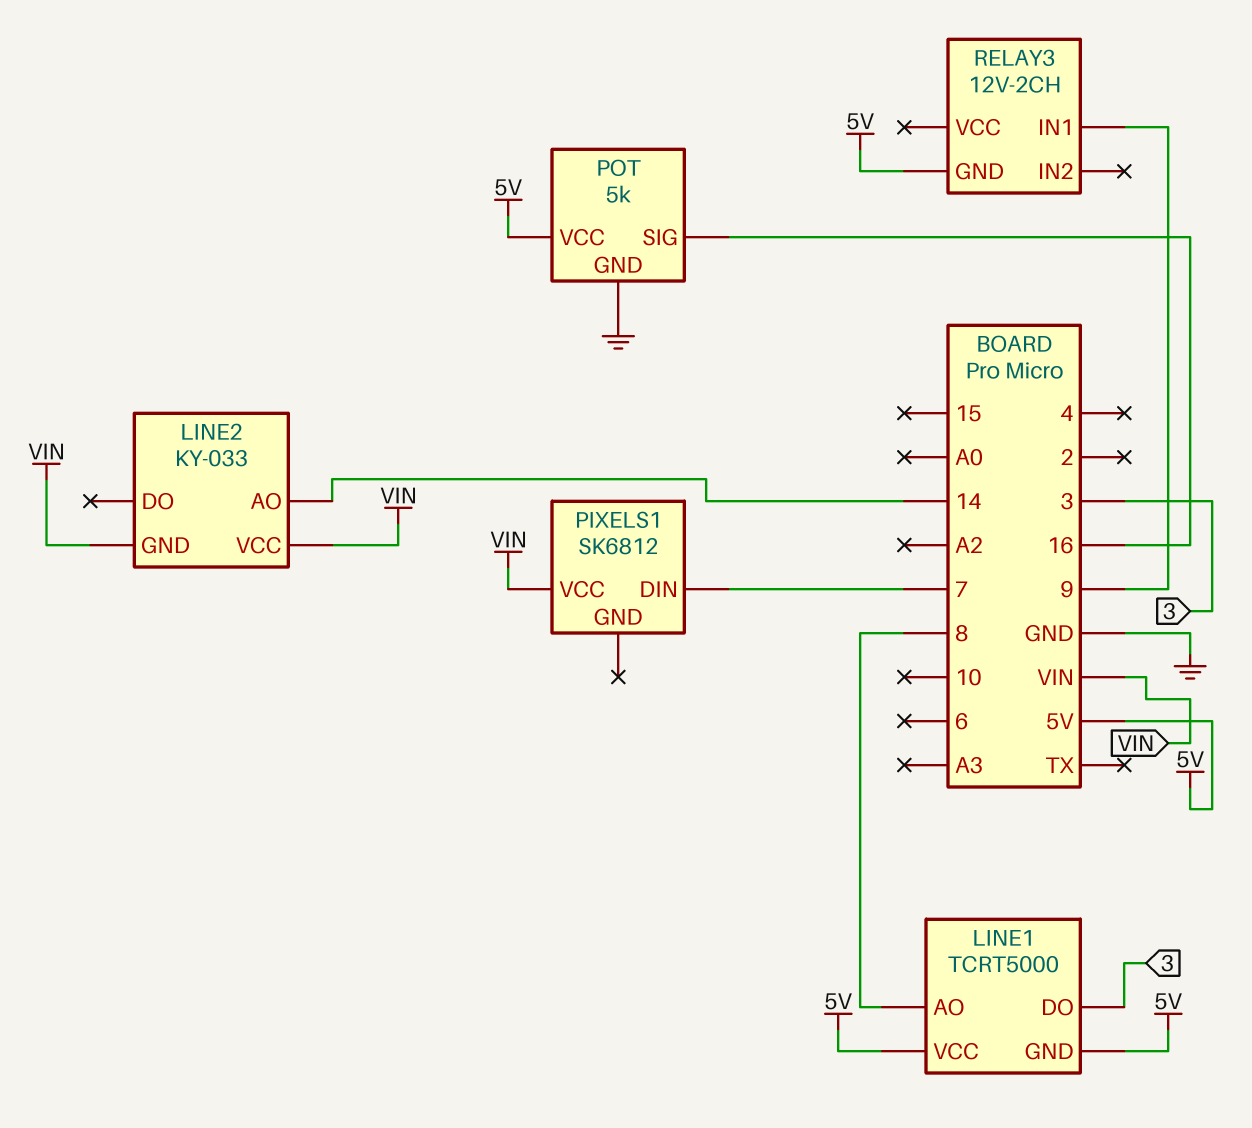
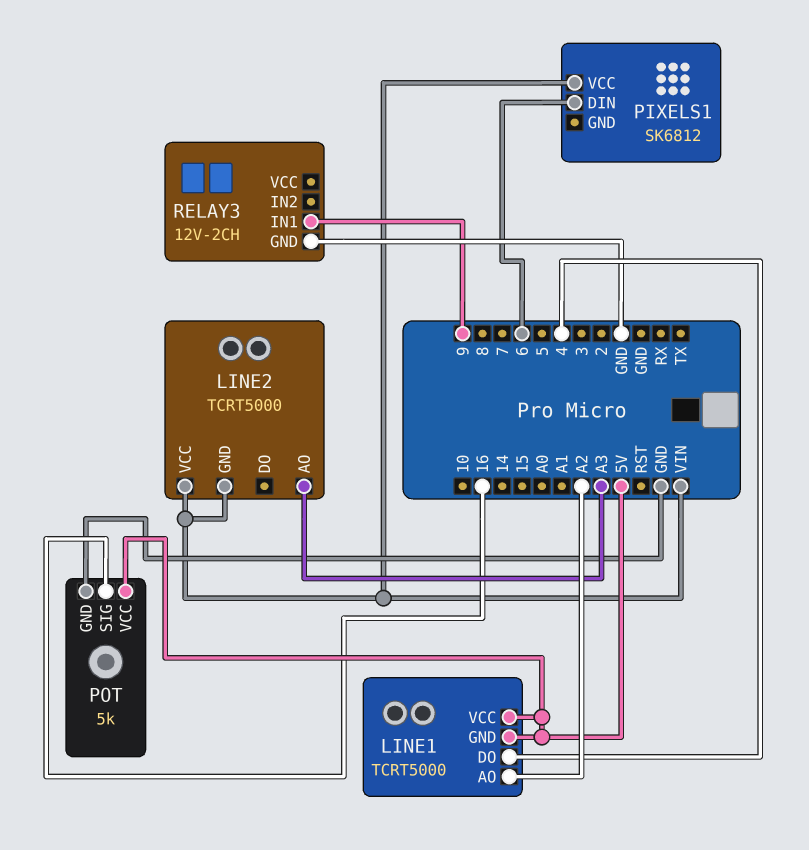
LINE1 pin AO: 8 -> A2
LINE1 pin DO: 3 -> 4
LINE2: KY-033 -> TCRT5000
LINE2 pin AO: 14 -> A3
PIXELS1 pin DIN: 7 -> 6
RELAY3 pin GND: 5V -> GND

